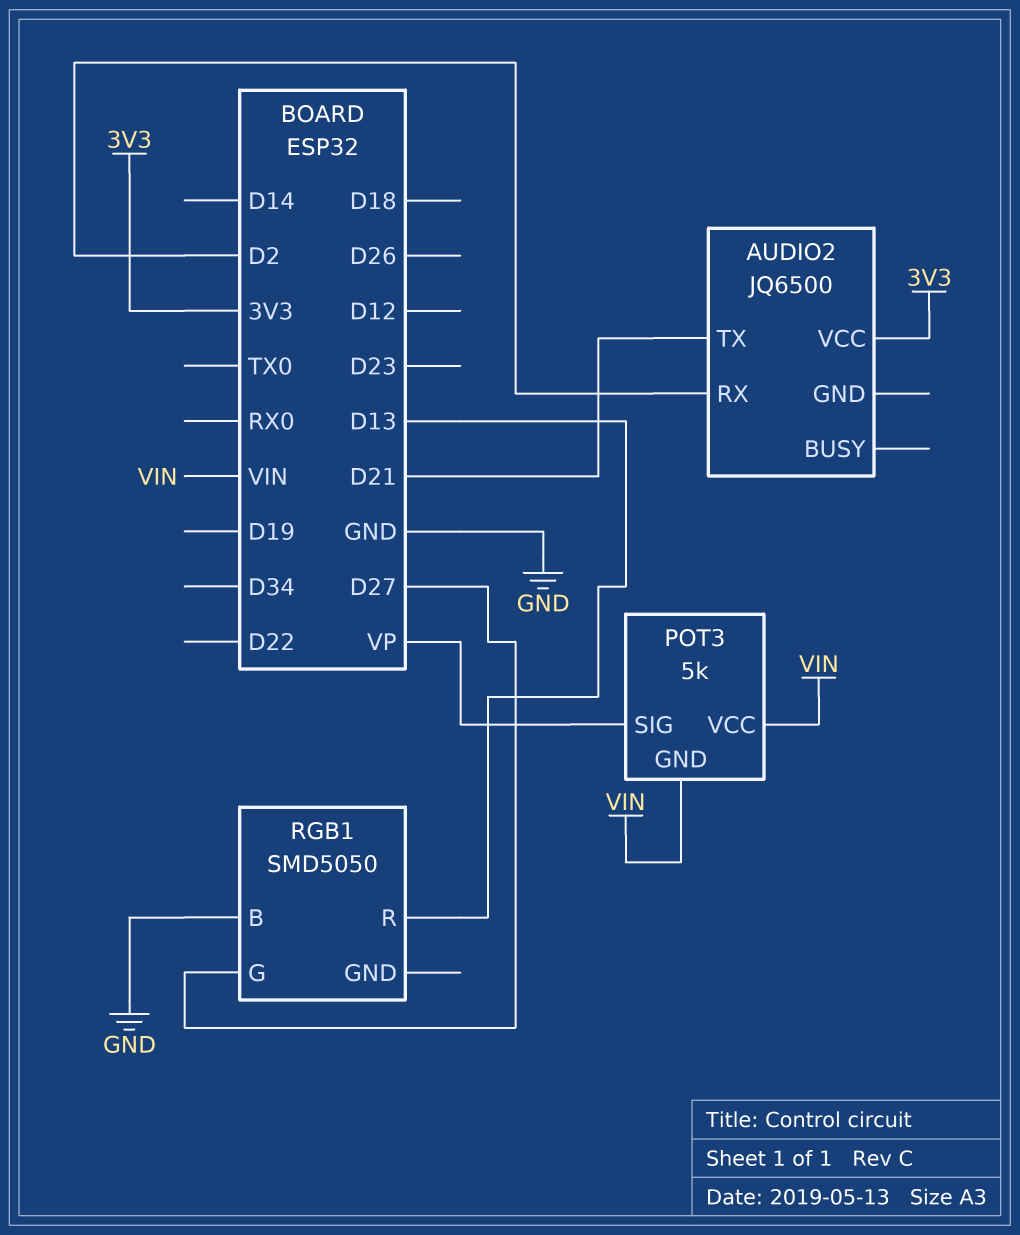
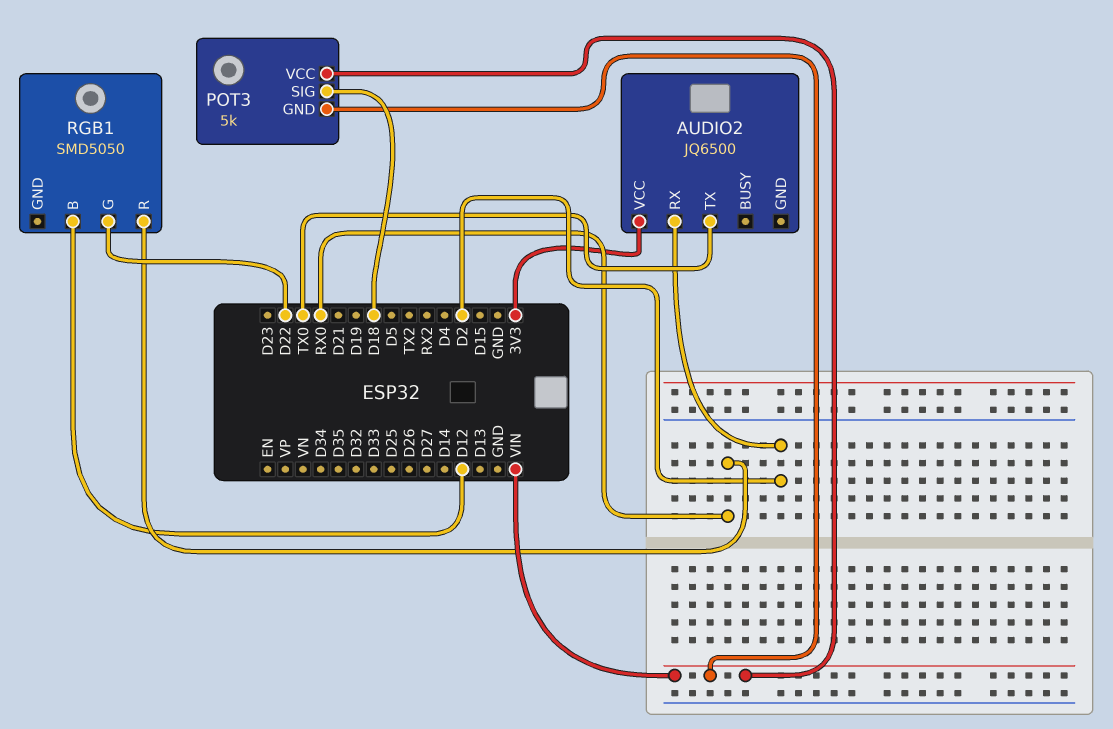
AUDIO2 pin TX: D21 -> TX0
POT3 pin SIG: VP -> D18
RGB1 pin B: GND -> D12
RGB1 pin G: D27 -> D22
RGB1 pin R: D13 -> RX0

